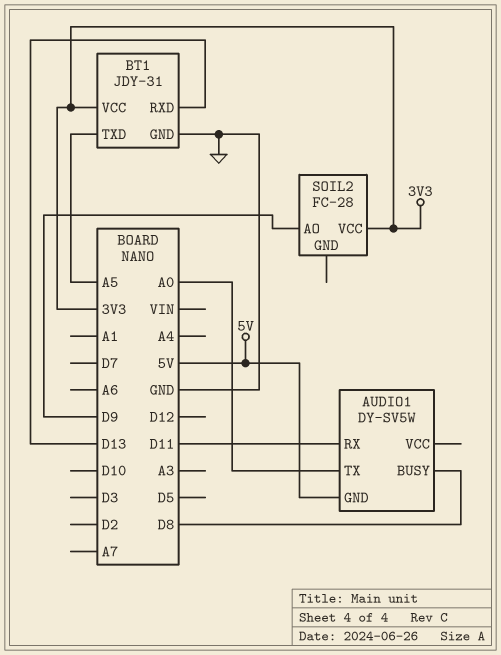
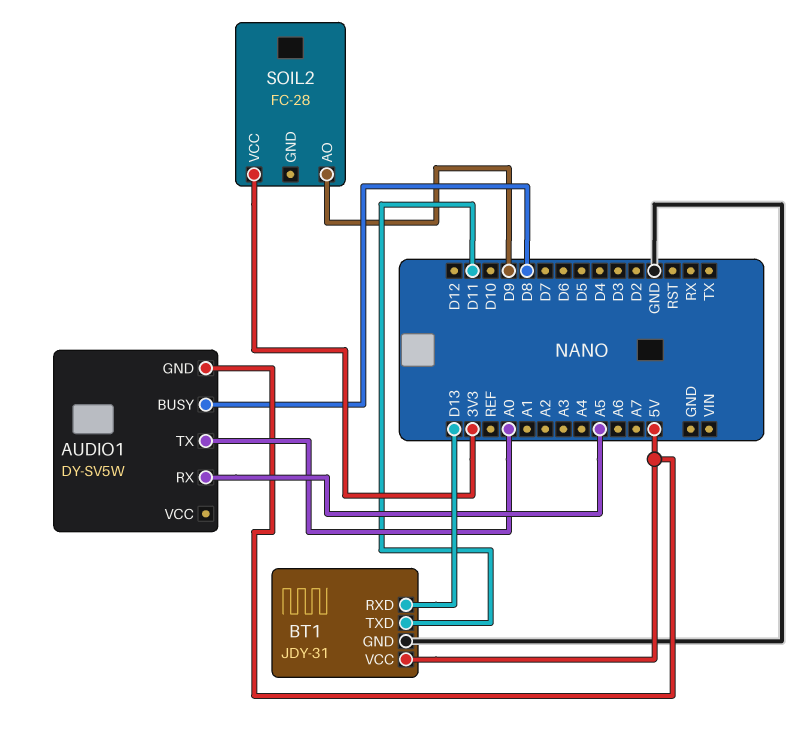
AUDIO1 pin RX: D11 -> A5
BT1 pin TXD: A5 -> D11
BT1 pin VCC: 3V3 -> 5V

